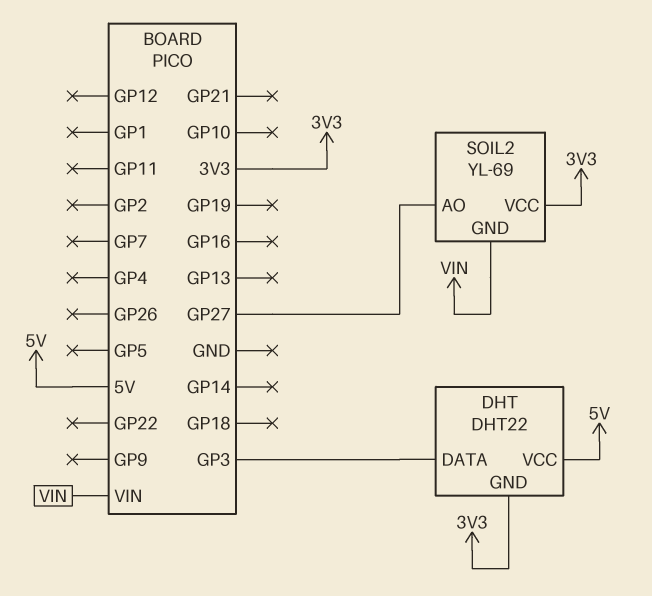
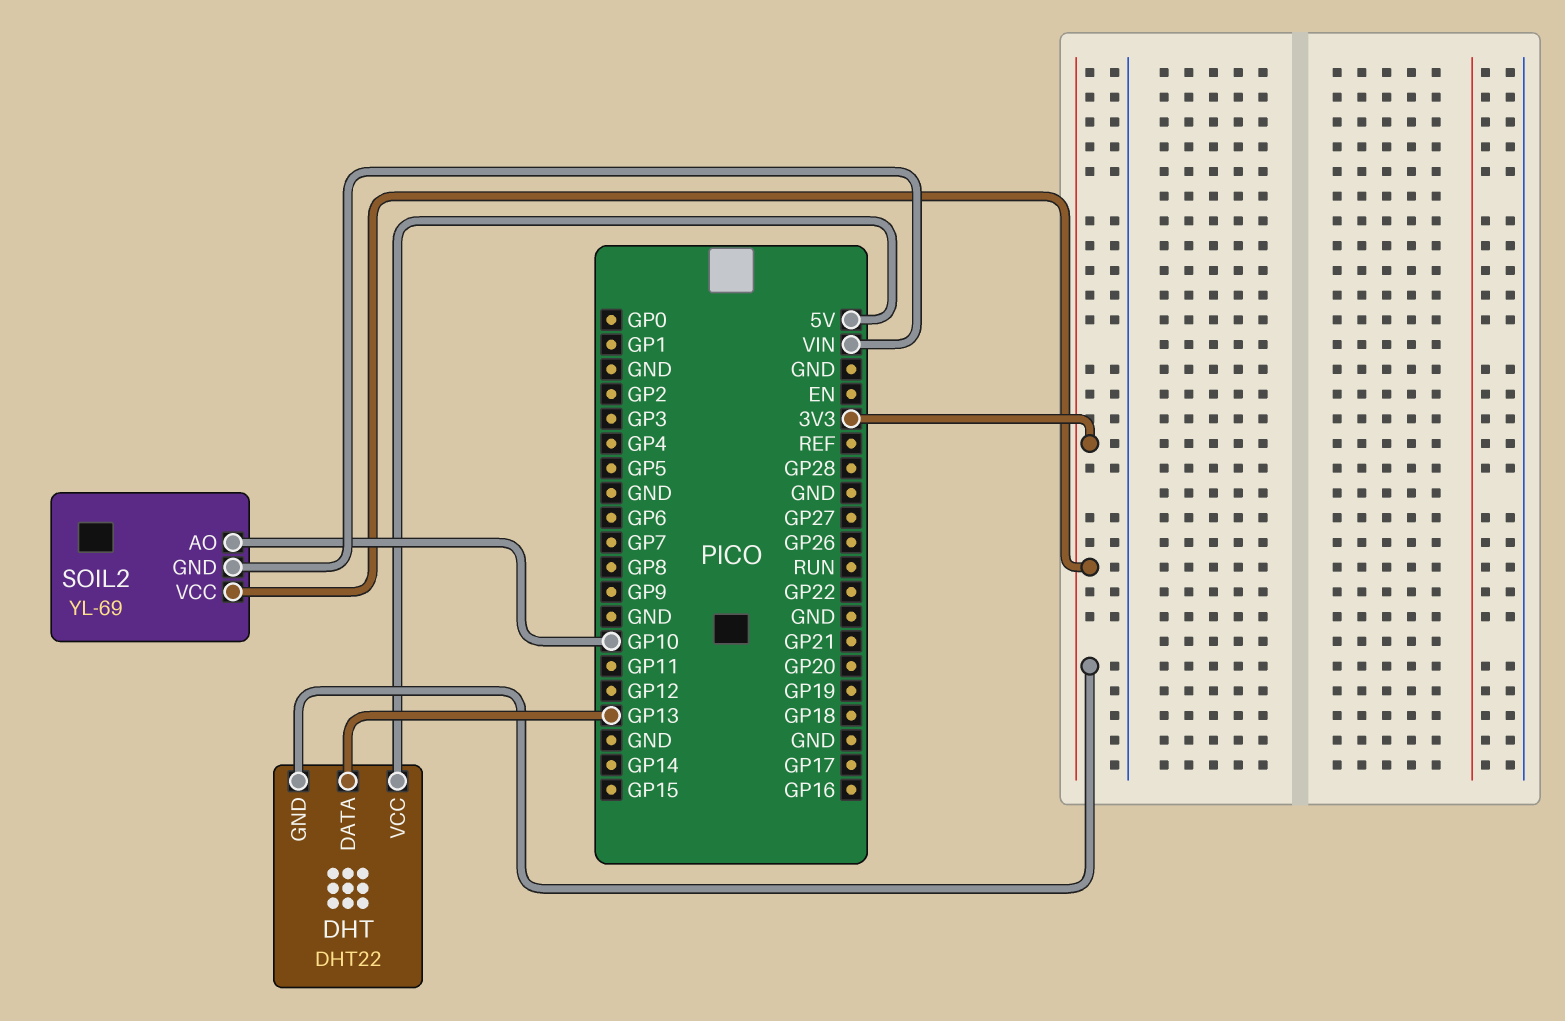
DHT pin DATA: GP3 -> GP13
SOIL2 pin AO: GP27 -> GP10

